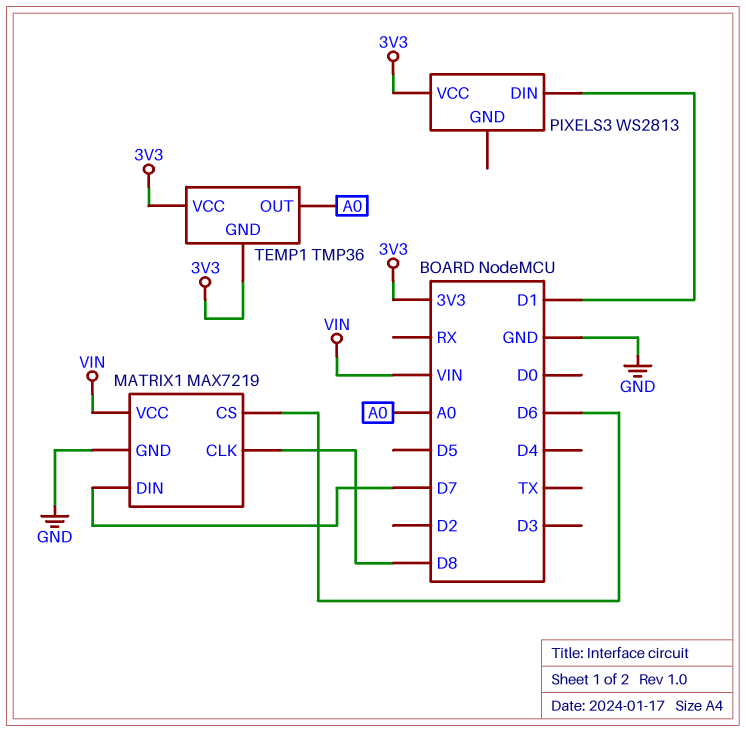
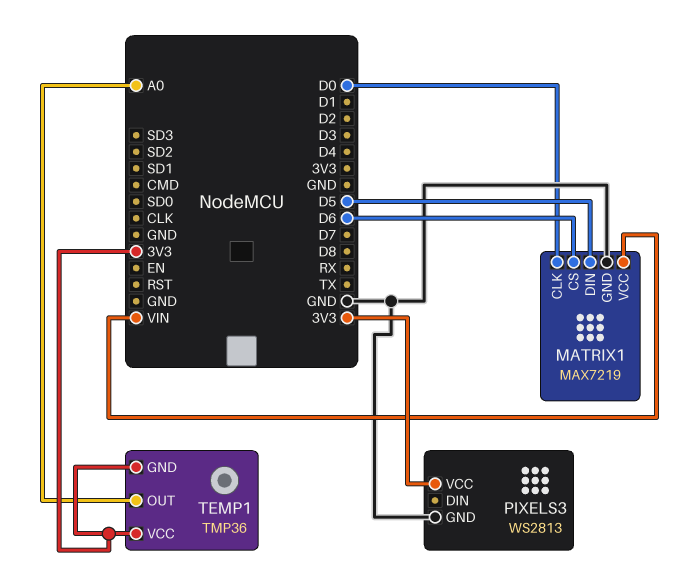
MATRIX1 pin CLK: D8 -> D0
MATRIX1 pin DIN: D7 -> D5
PIXELS3 pin DIN: D1 -> none
PIXELS3 pin GND: none -> GND

